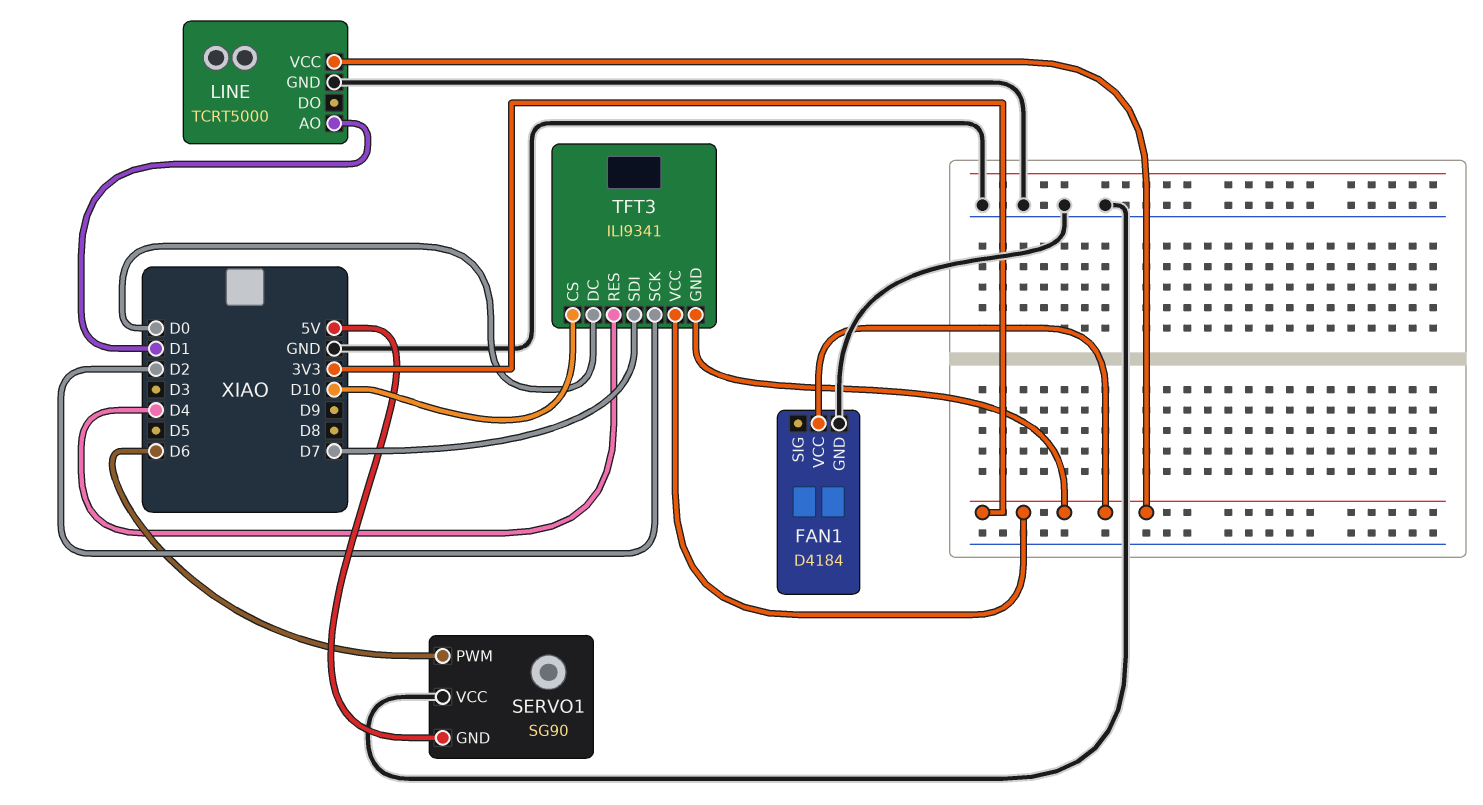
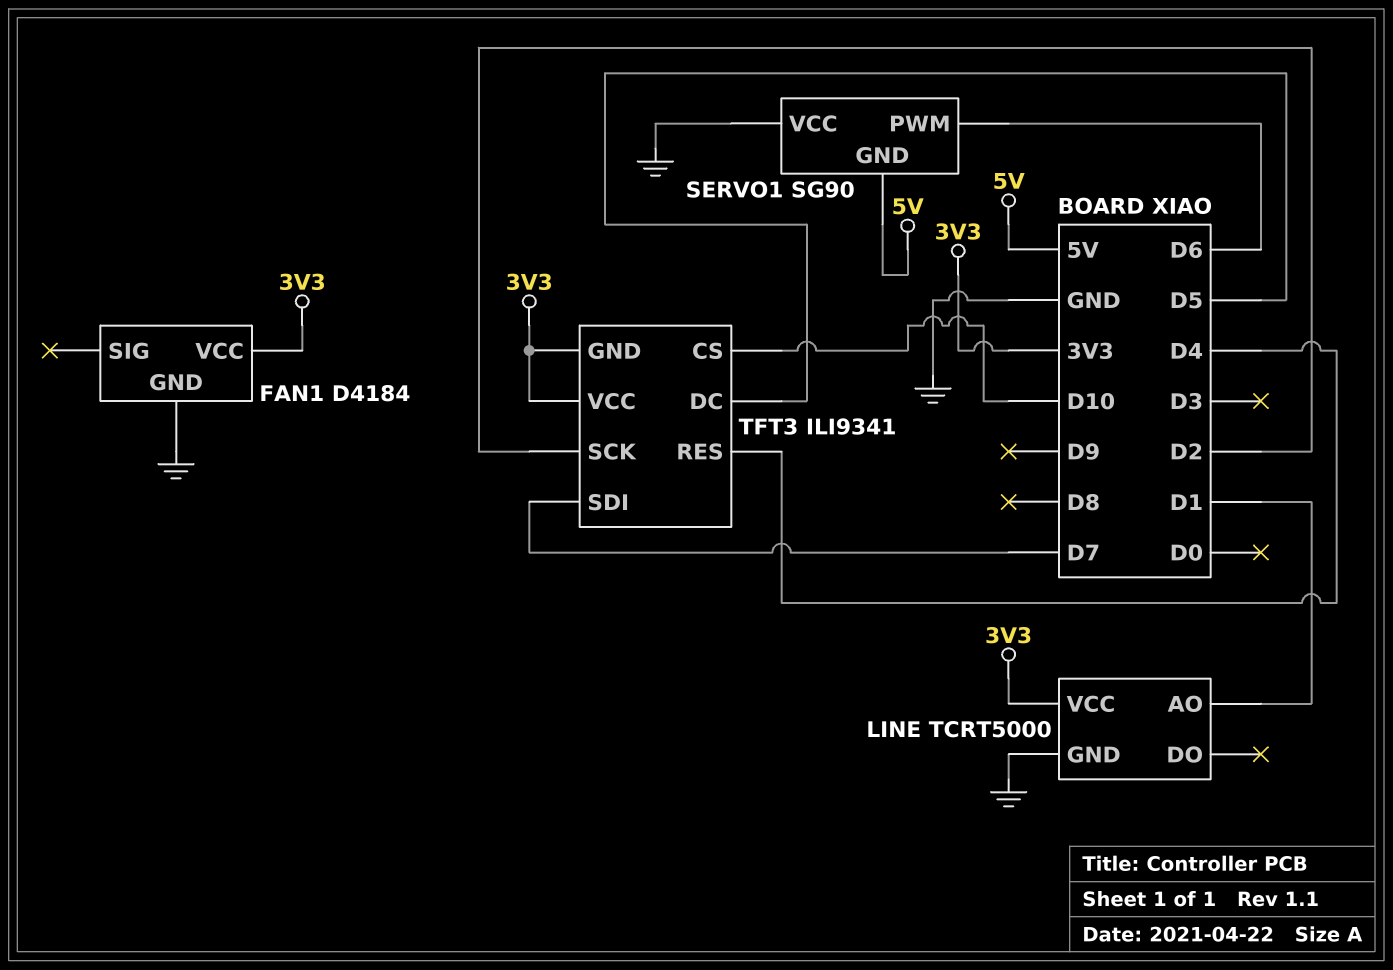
TFT3 pin DC: D0 -> D5

